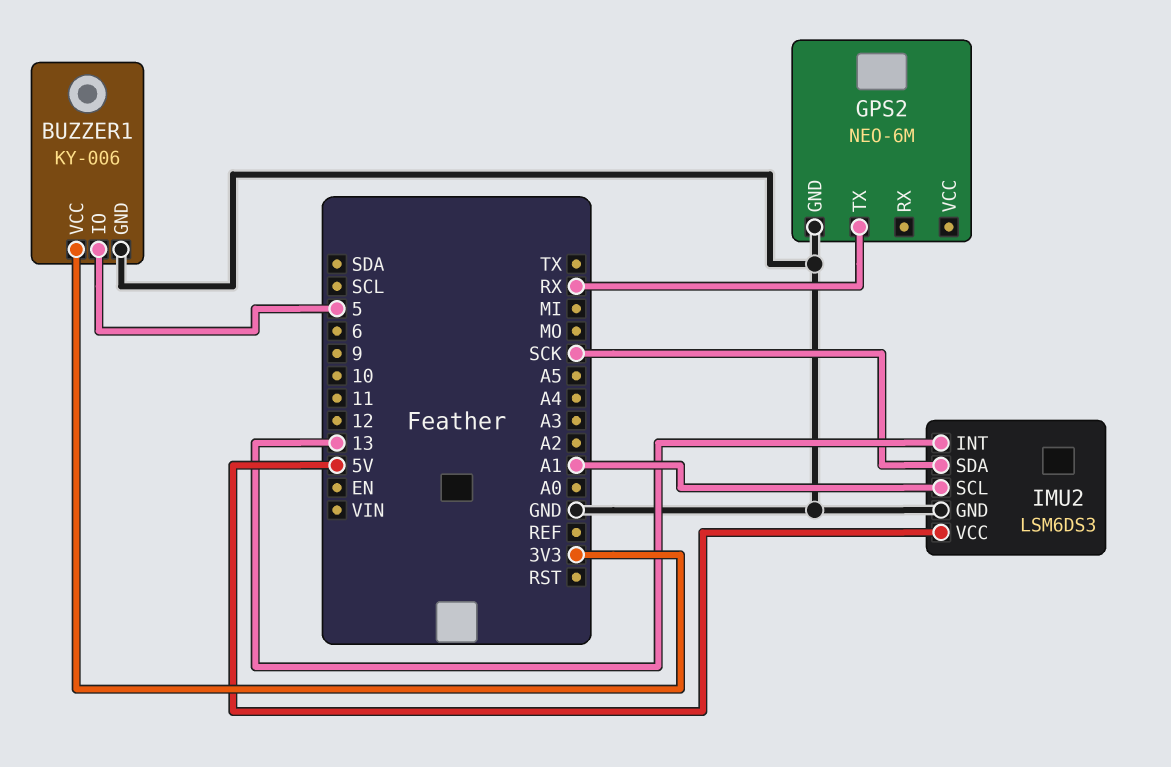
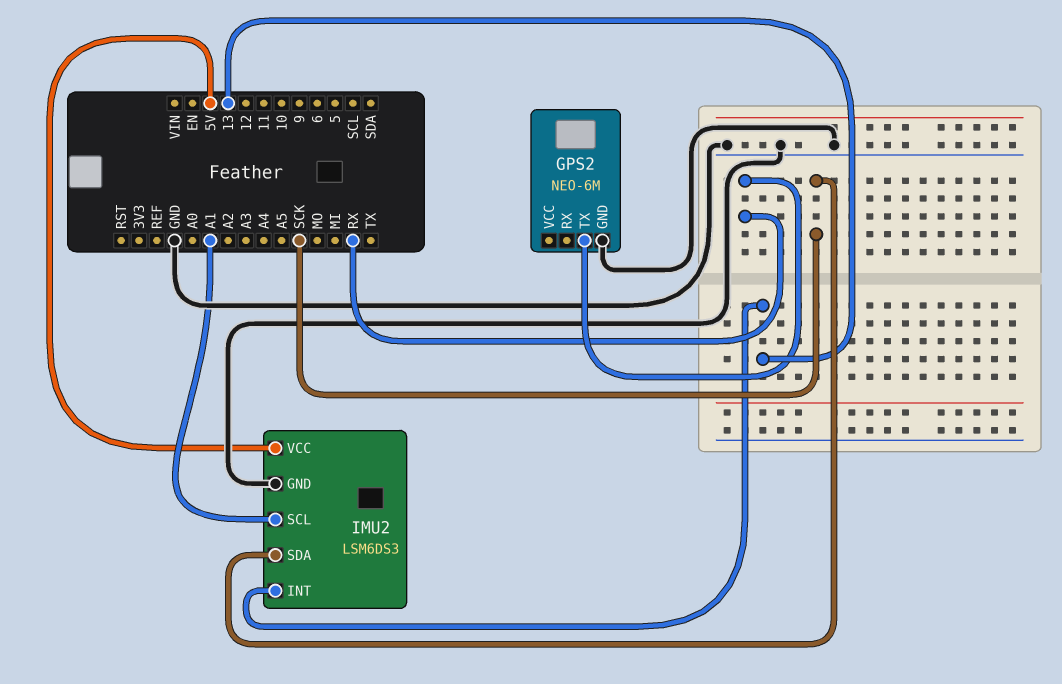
BUZZER1: KY-006 -> none
BUZZER1 pin GND: GND -> none
BUZZER1 pin IO: 5 -> none
BUZZER1 pin VCC: 3V3 -> none

